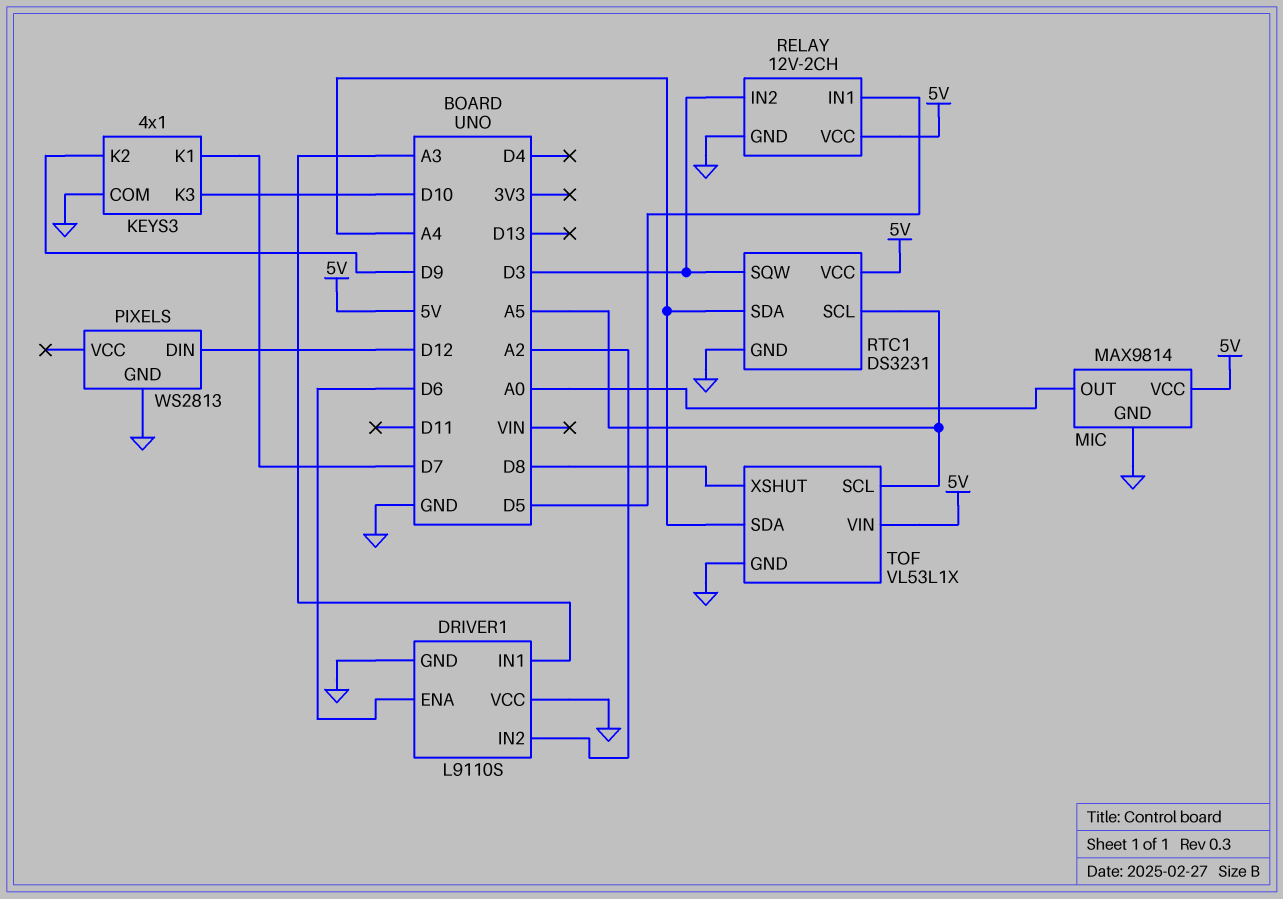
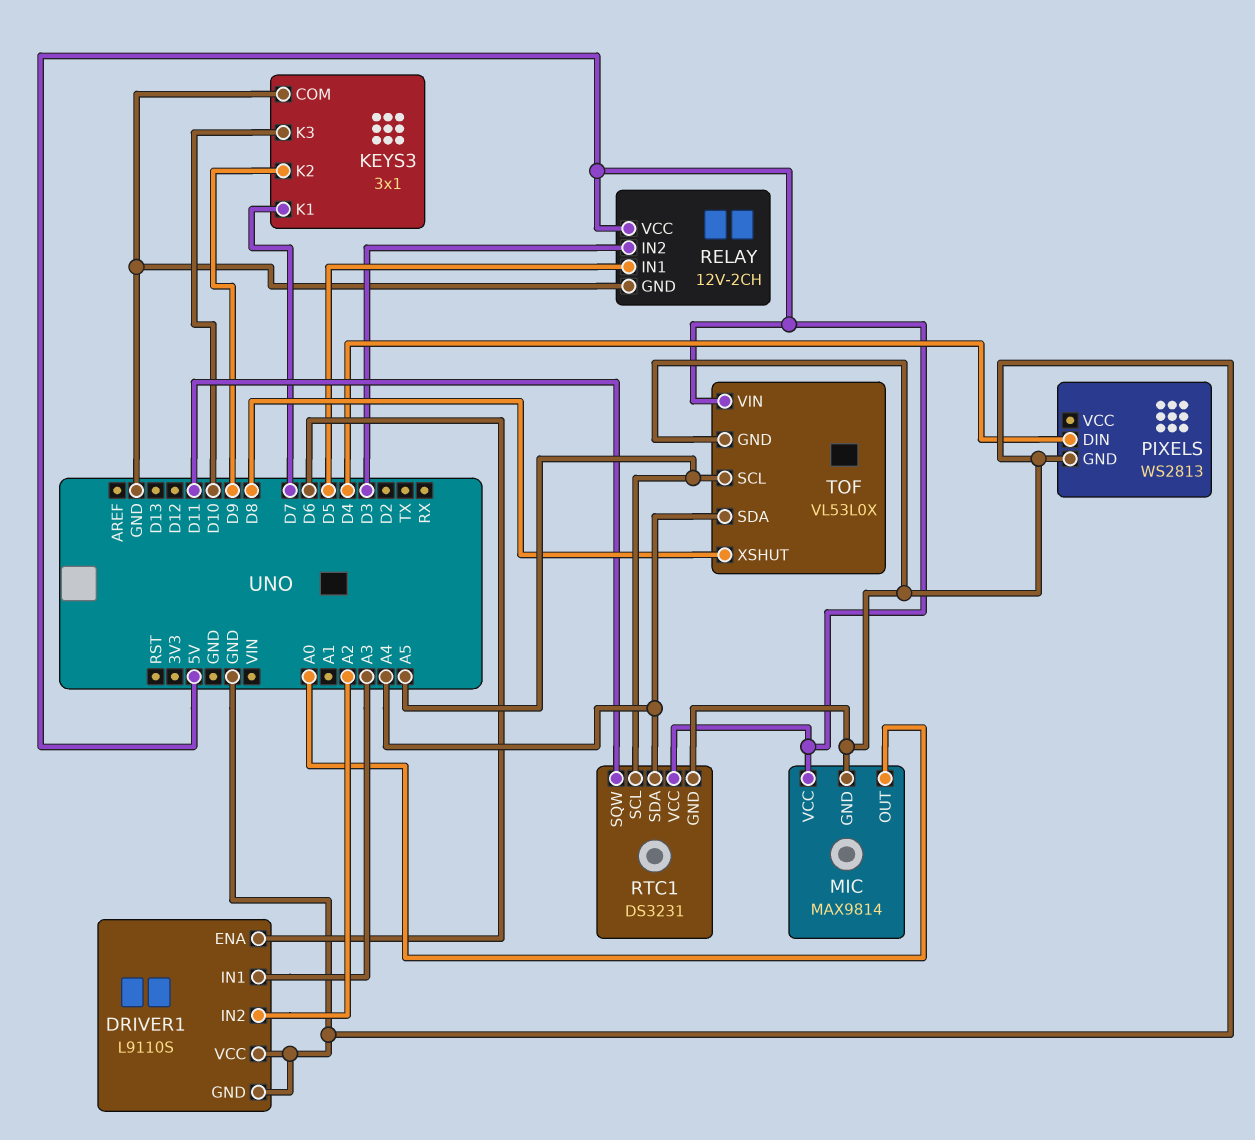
KEYS3: 4x1 -> 3x1
PIXELS pin DIN: D12 -> D4
RTC1 pin SQW: D3 -> D11
TOF: VL53L1X -> VL53L0X

